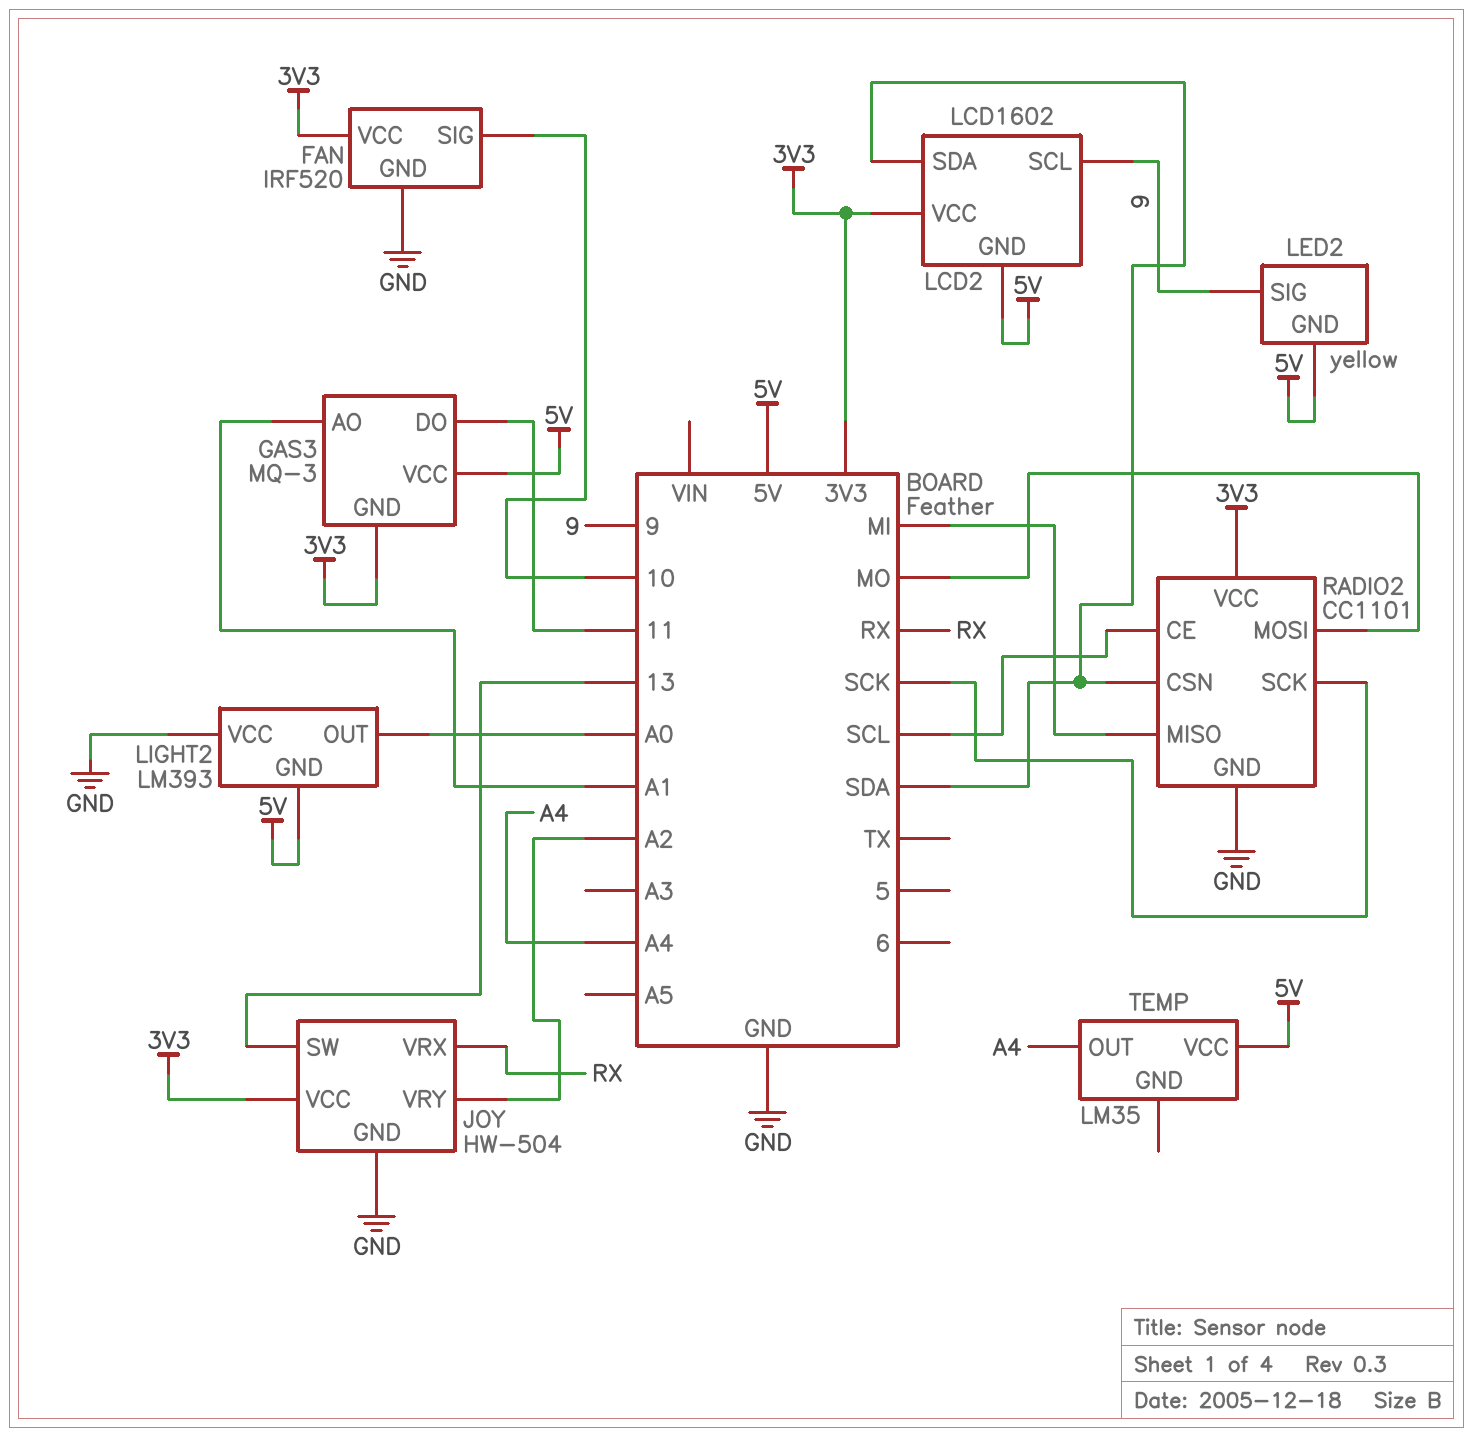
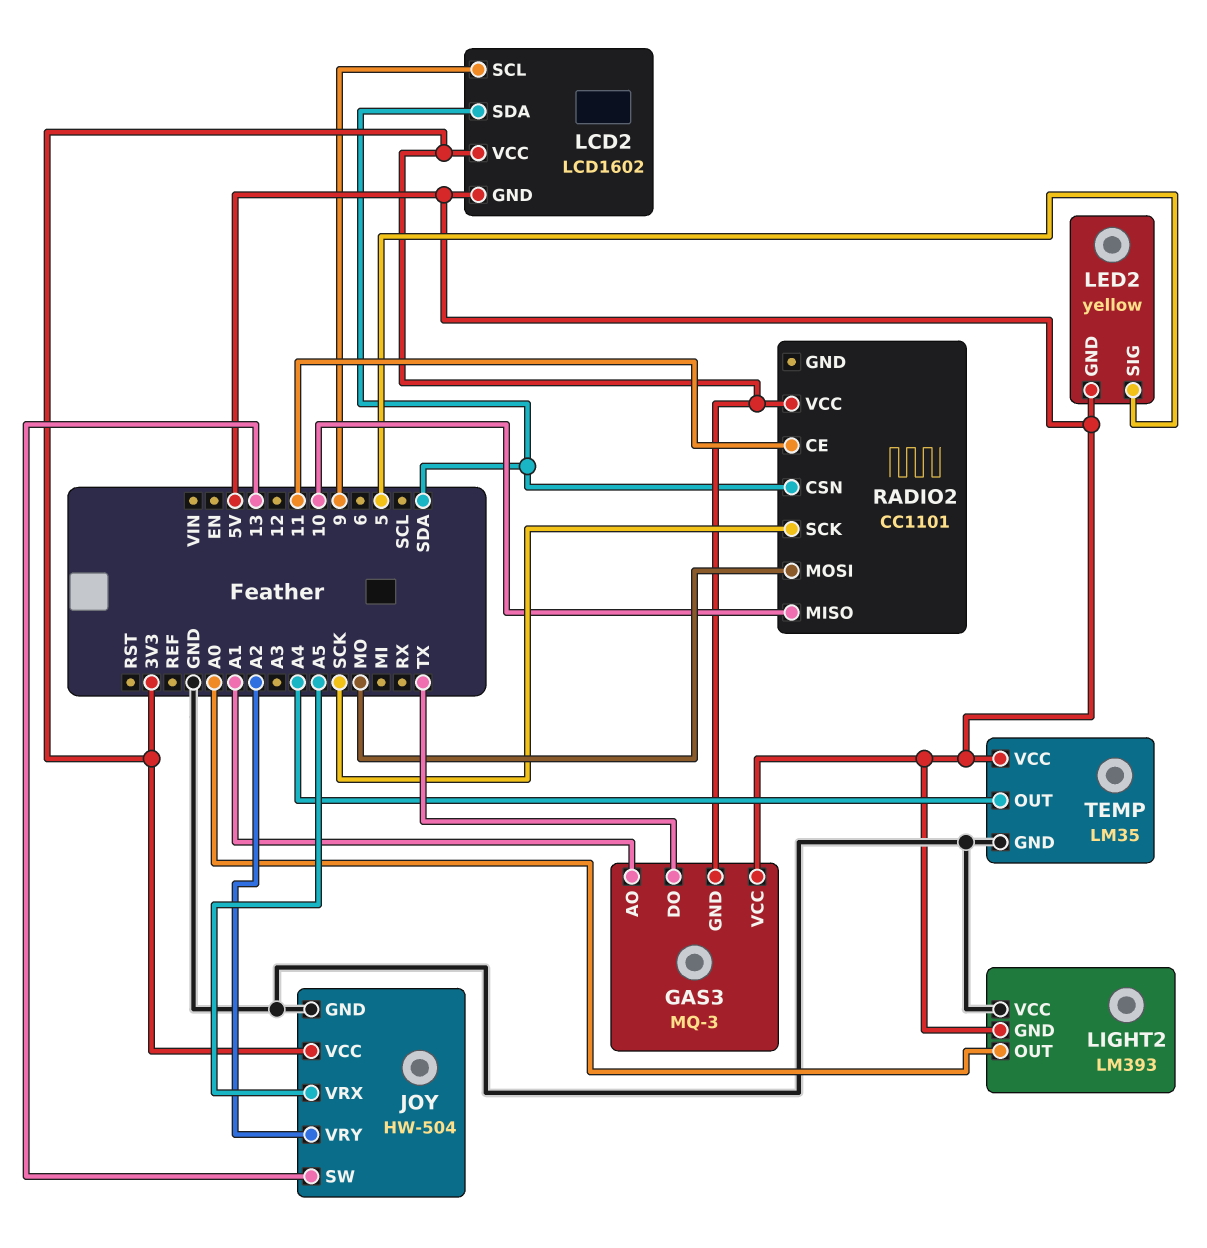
FAN: IRF520 -> none
FAN pin GND: GND -> none
FAN pin SIG: 10 -> none
FAN pin VCC: 3V3 -> none
GAS3 pin DO: 11 -> TX
JOY pin VRX: RX -> A5
LED2 pin SIG: 9 -> 5
RADIO2 pin CE: SCL -> 11
RADIO2 pin GND: GND -> none
RADIO2 pin MISO: MI -> 10
TEMP pin GND: none -> GND

